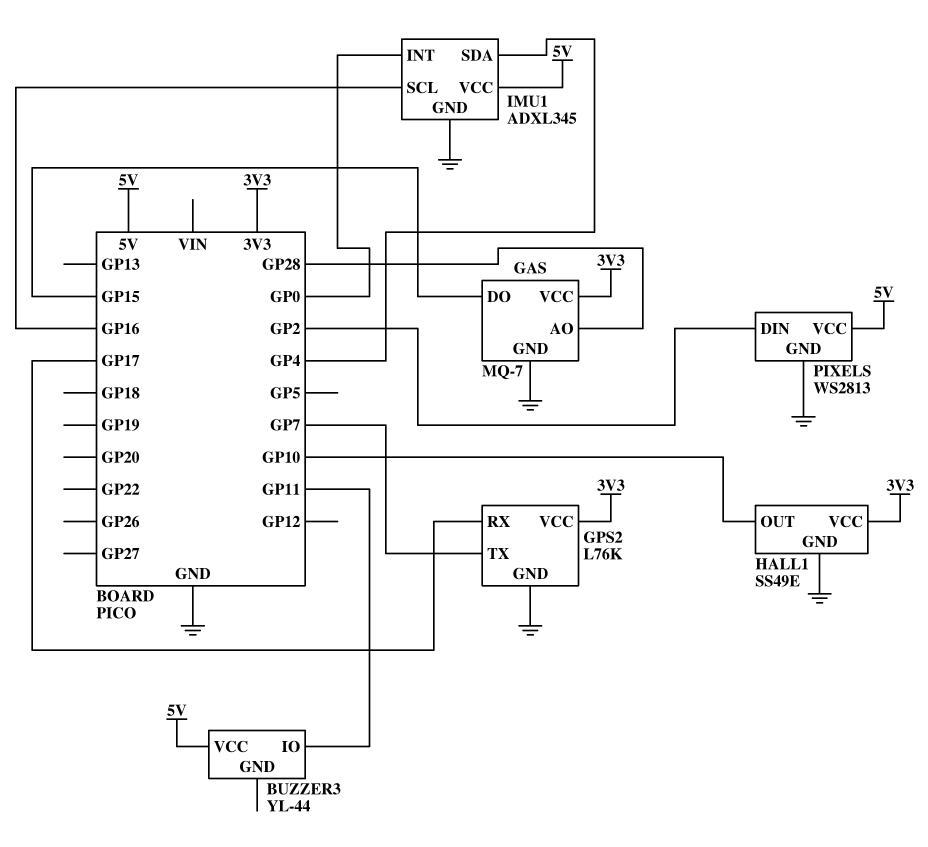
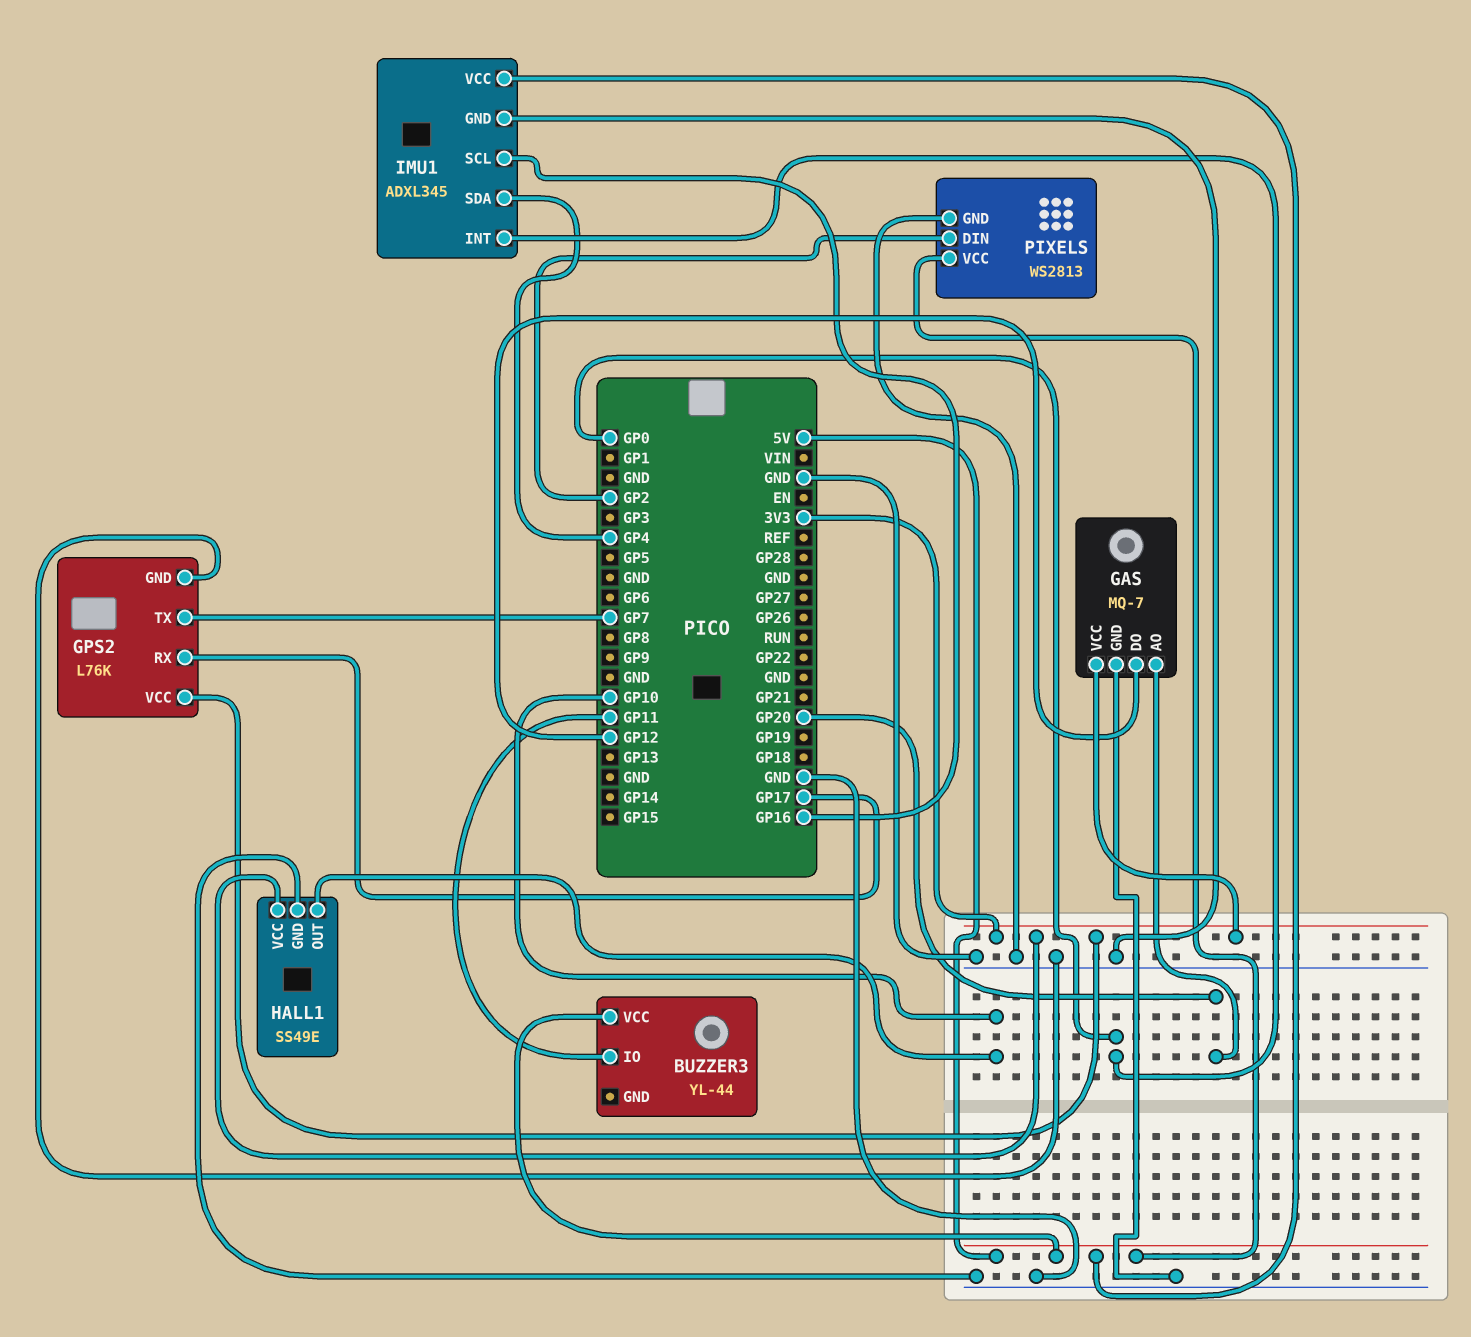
GAS pin AO: GP28 -> GP20
GAS pin DO: GP15 -> GP12

